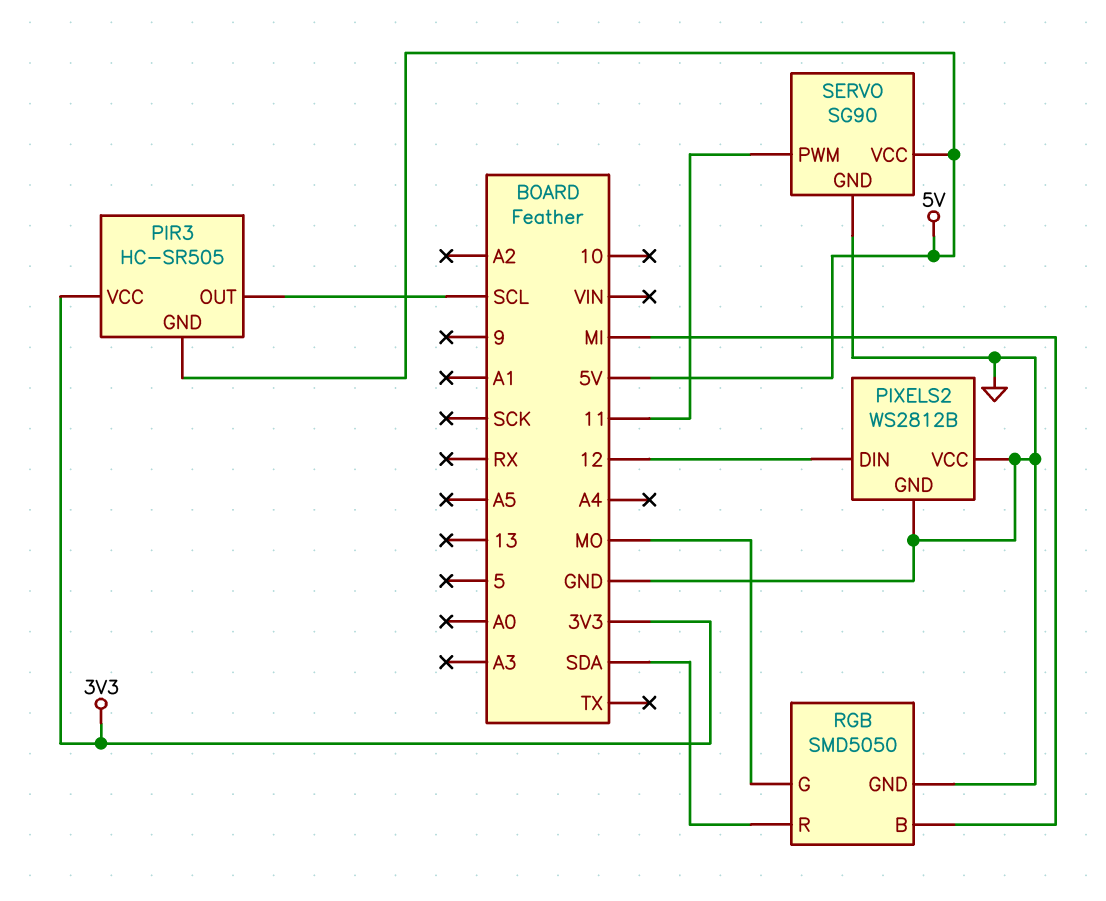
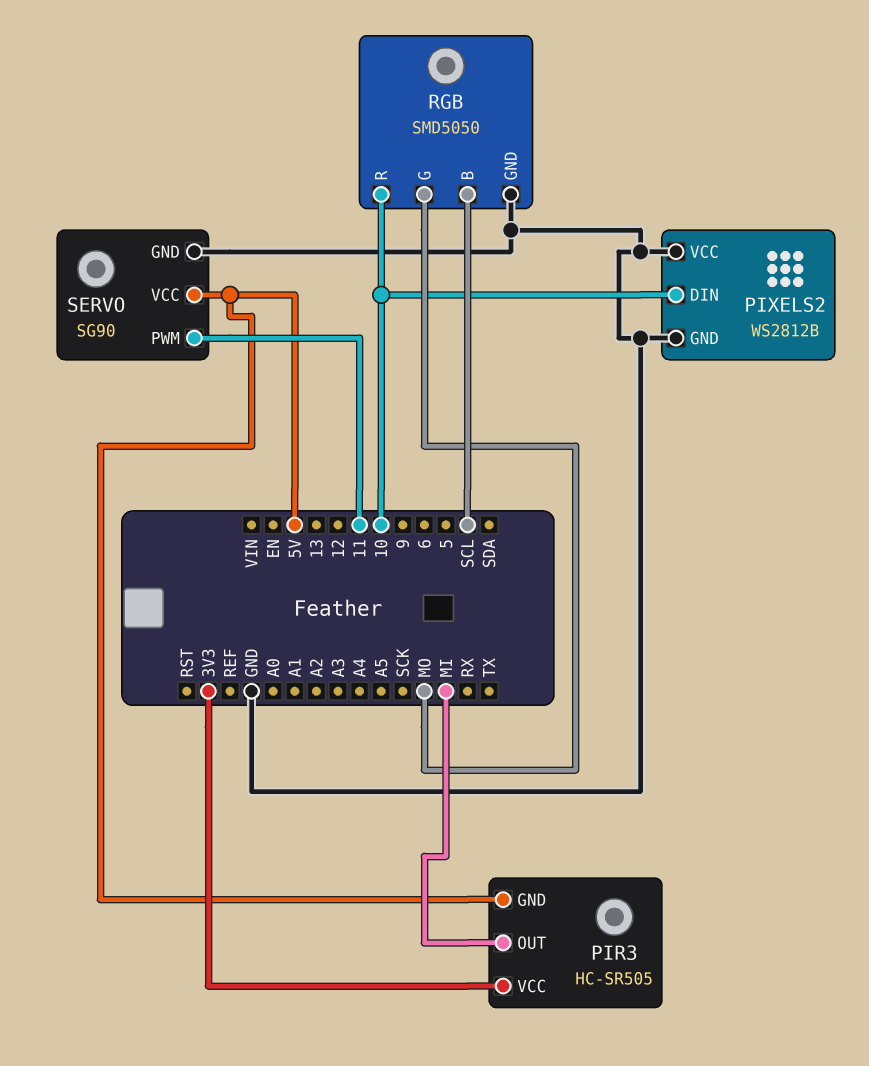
PIR3 pin OUT: SCL -> MI
PIXELS2 pin DIN: 12 -> 10
RGB pin B: MI -> SCL
RGB pin R: SDA -> 10

